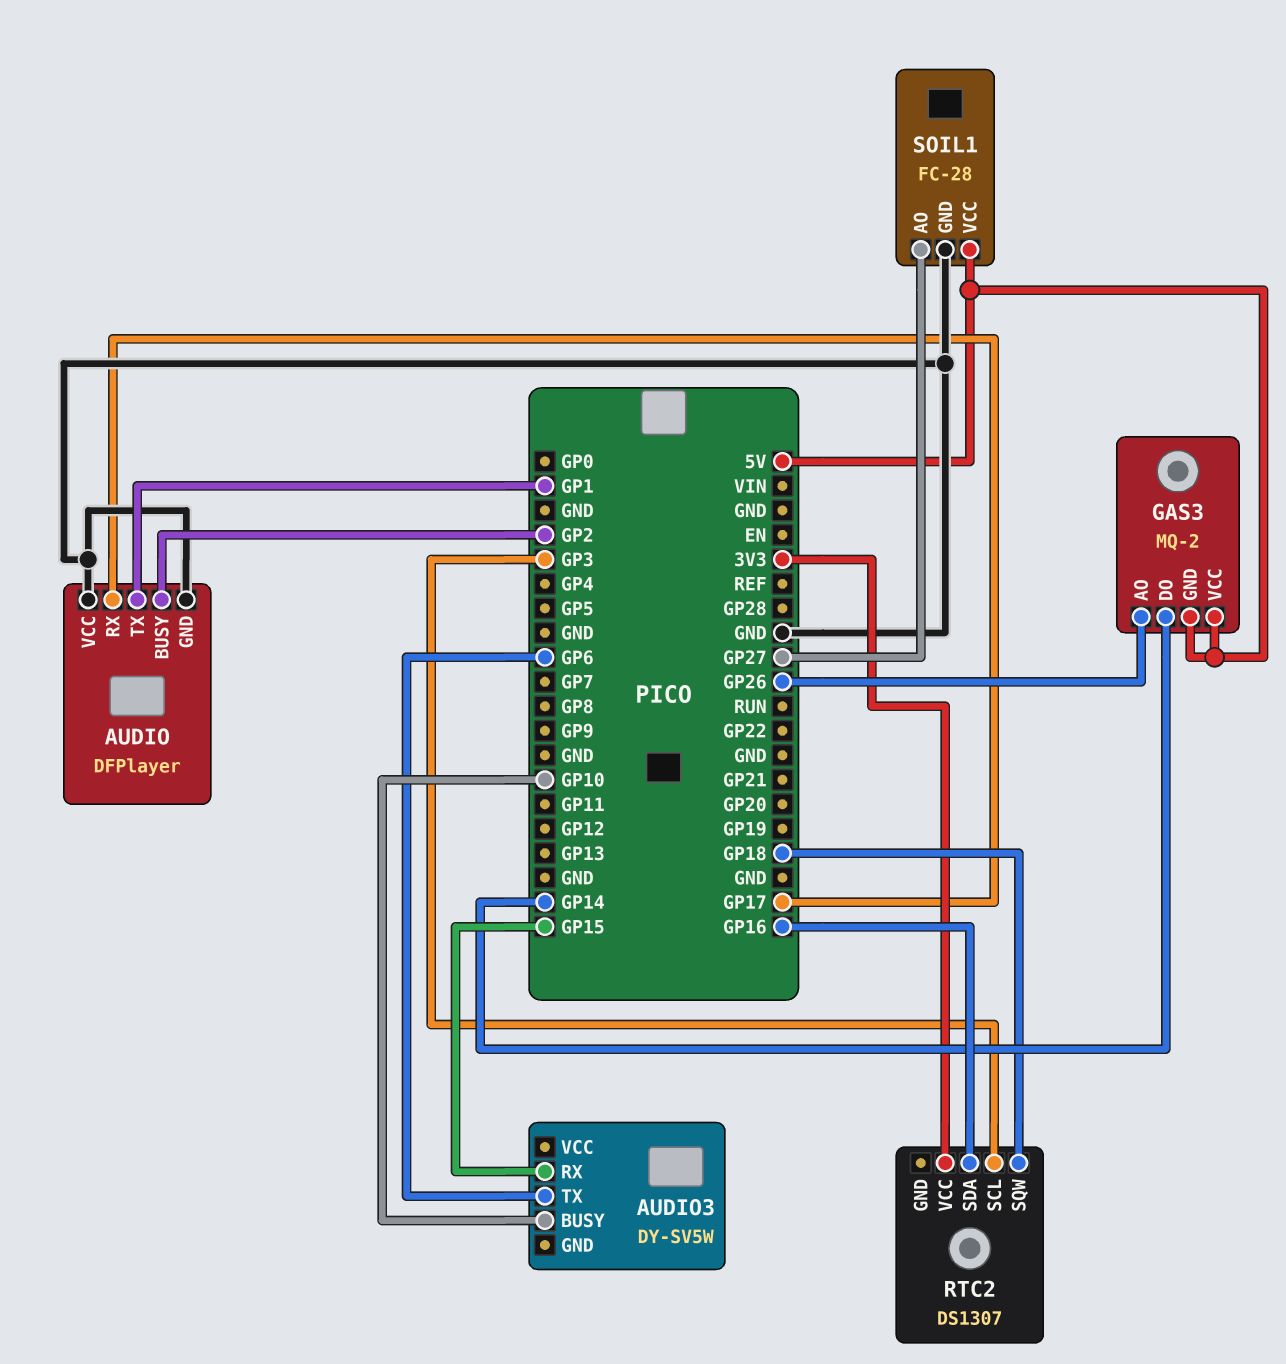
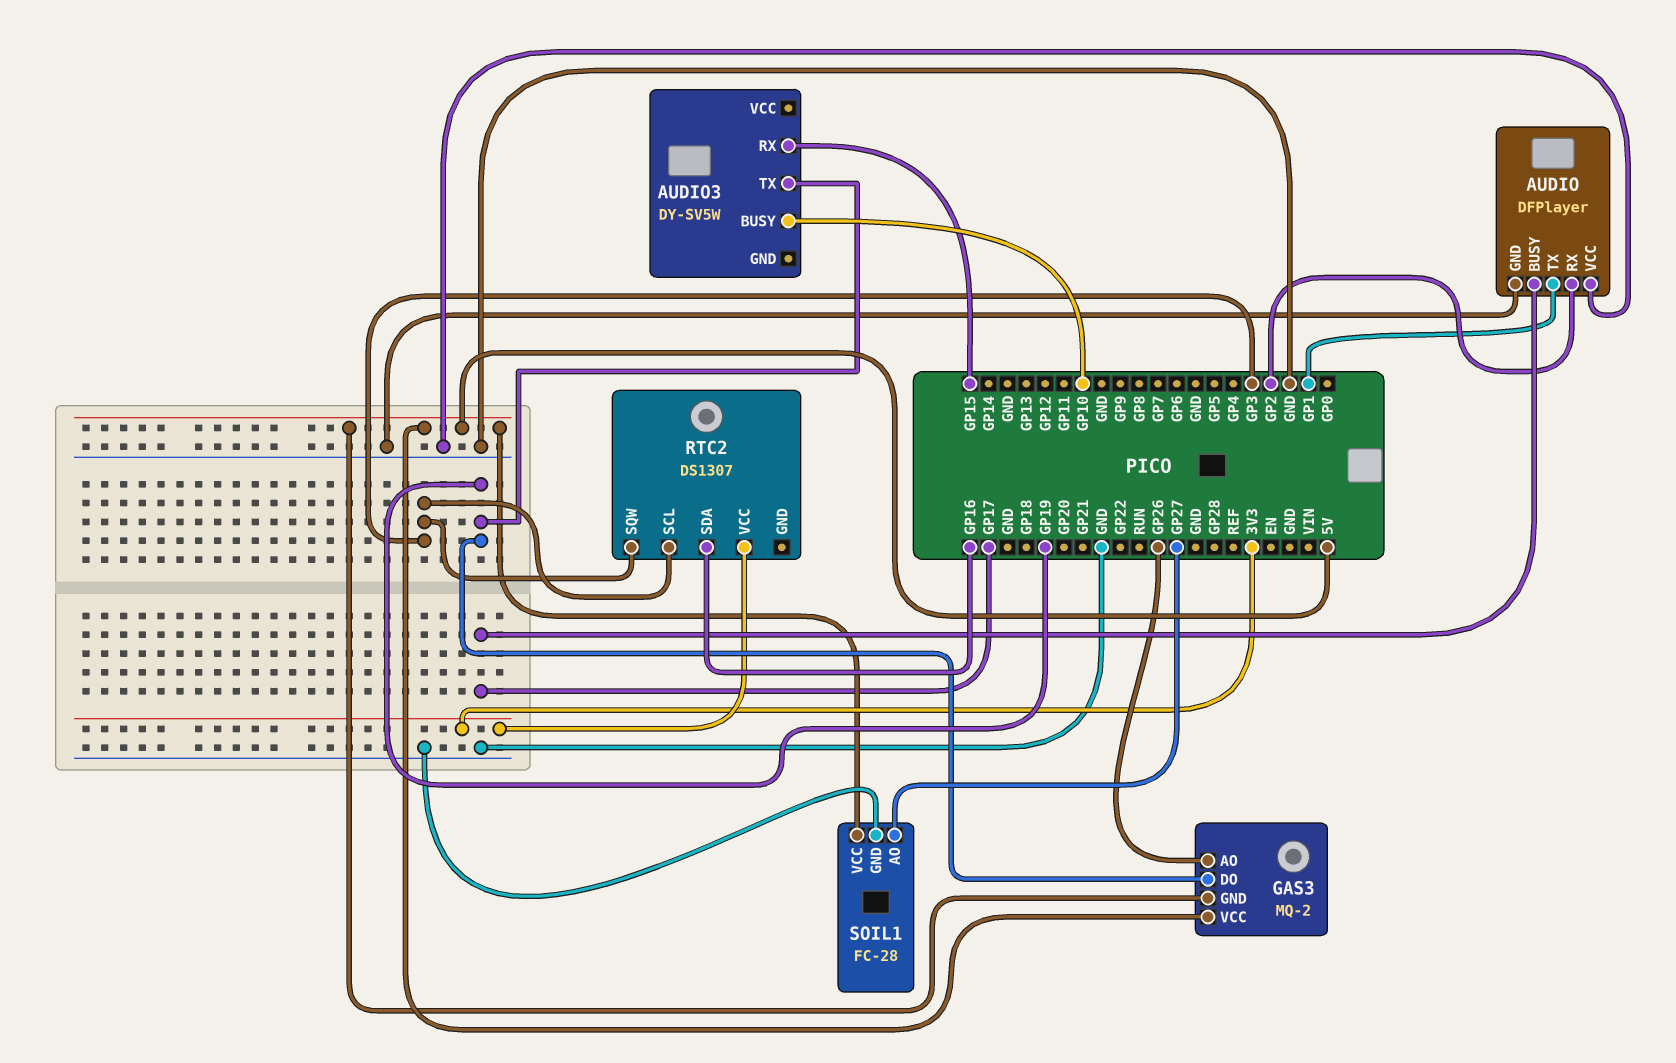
AUDIO pin BUSY: GP2 -> GP17
AUDIO pin RX: GP17 -> GP2
AUDIO3 pin TX: GP6 -> GP19
GAS3 pin DO: GP14 -> GP19
RTC2 pin SQW: GP18 -> GP3

